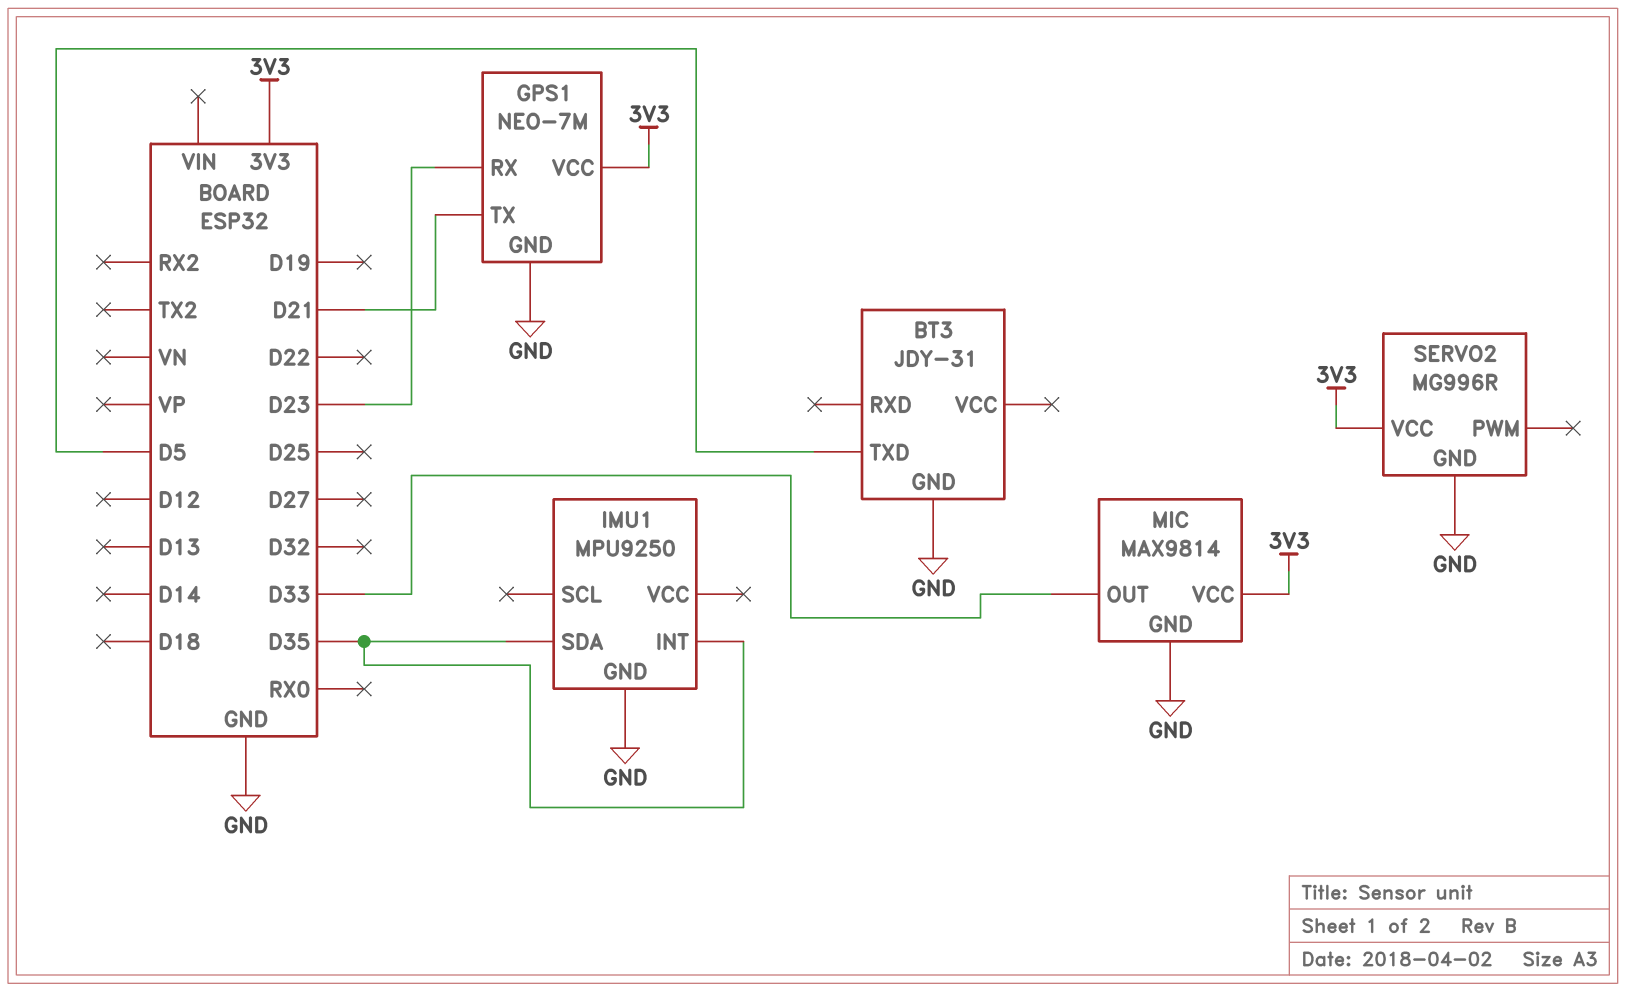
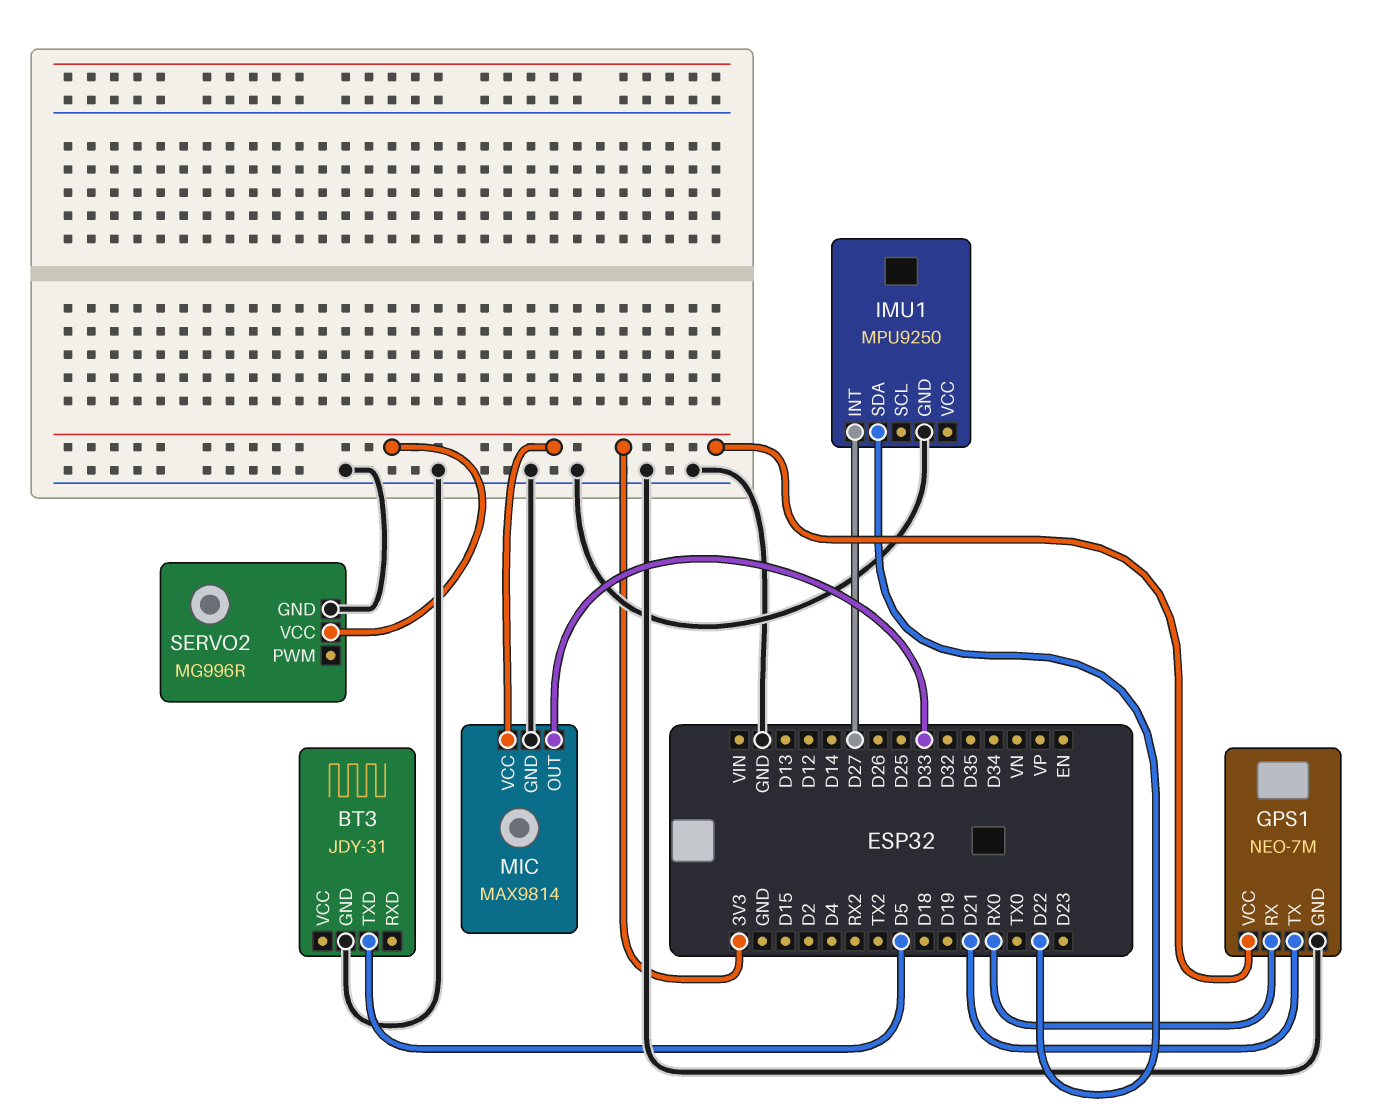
GPS1 pin RX: D23 -> RX0
IMU1 pin INT: D35 -> D27
IMU1 pin SDA: D35 -> D22

